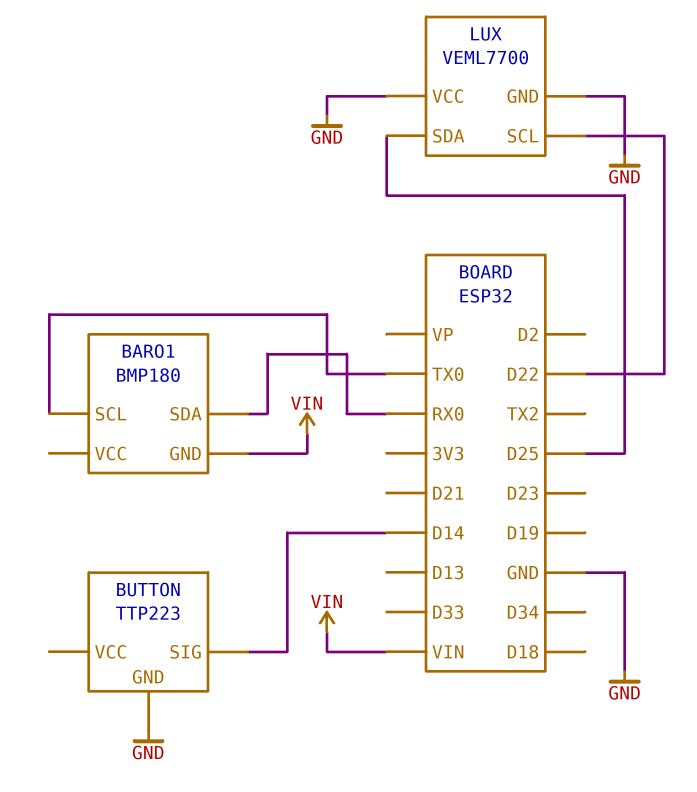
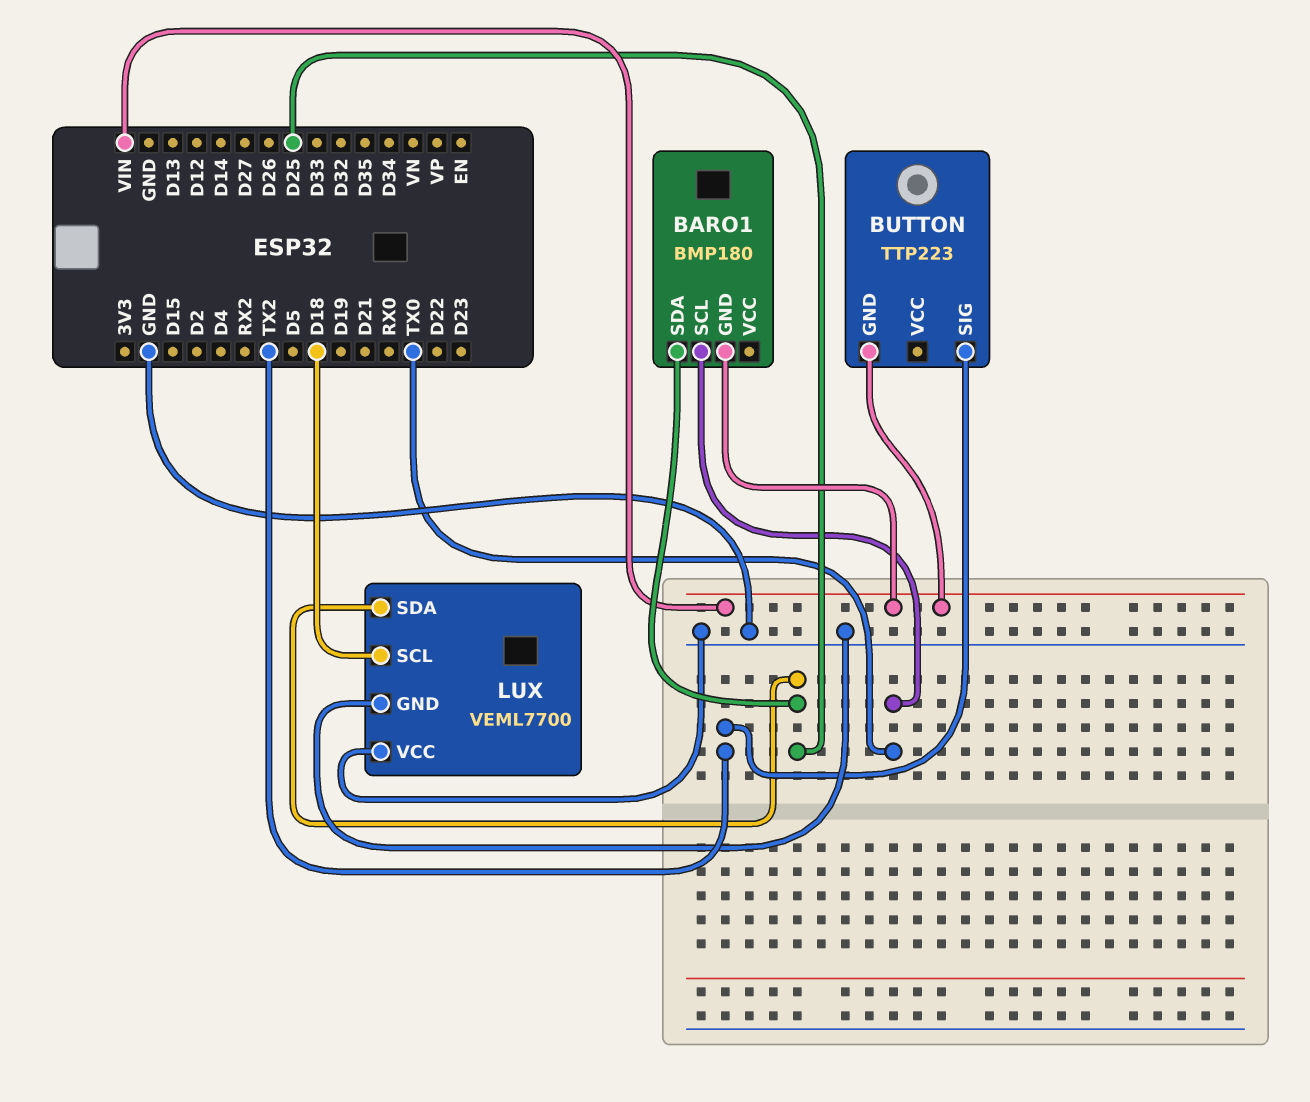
BARO1 pin SDA: RX0 -> D25
BUTTON pin GND: GND -> VIN
BUTTON pin SIG: D14 -> TX2
LUX pin SCL: D22 -> D18

